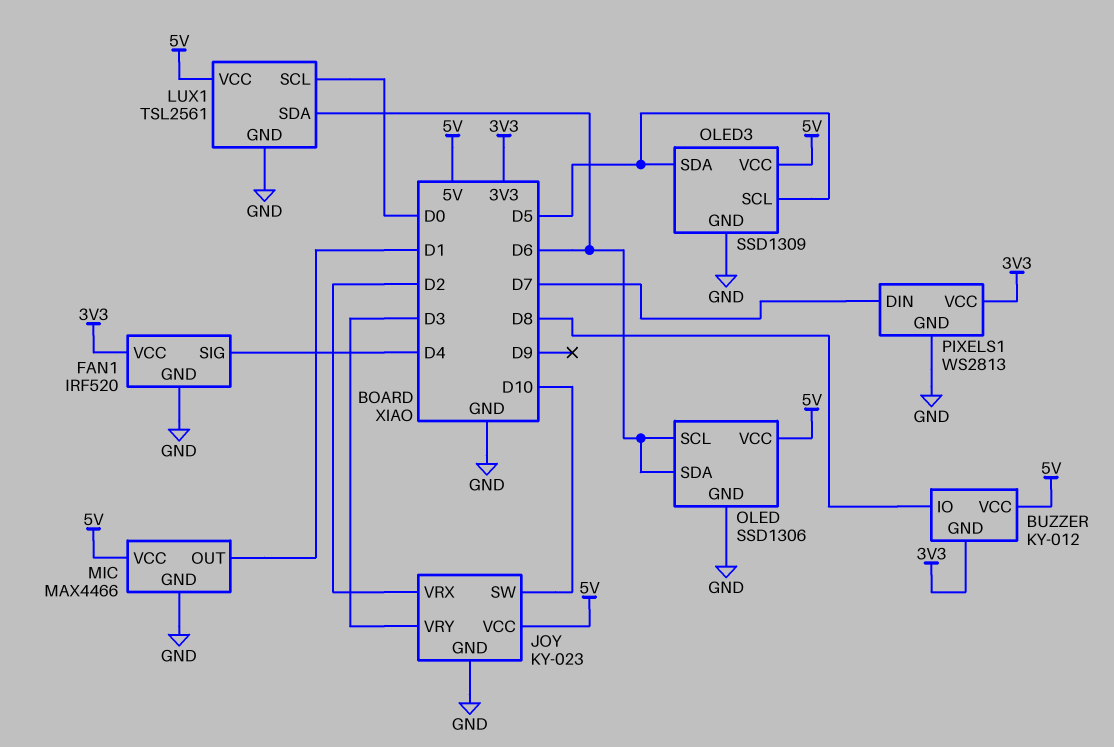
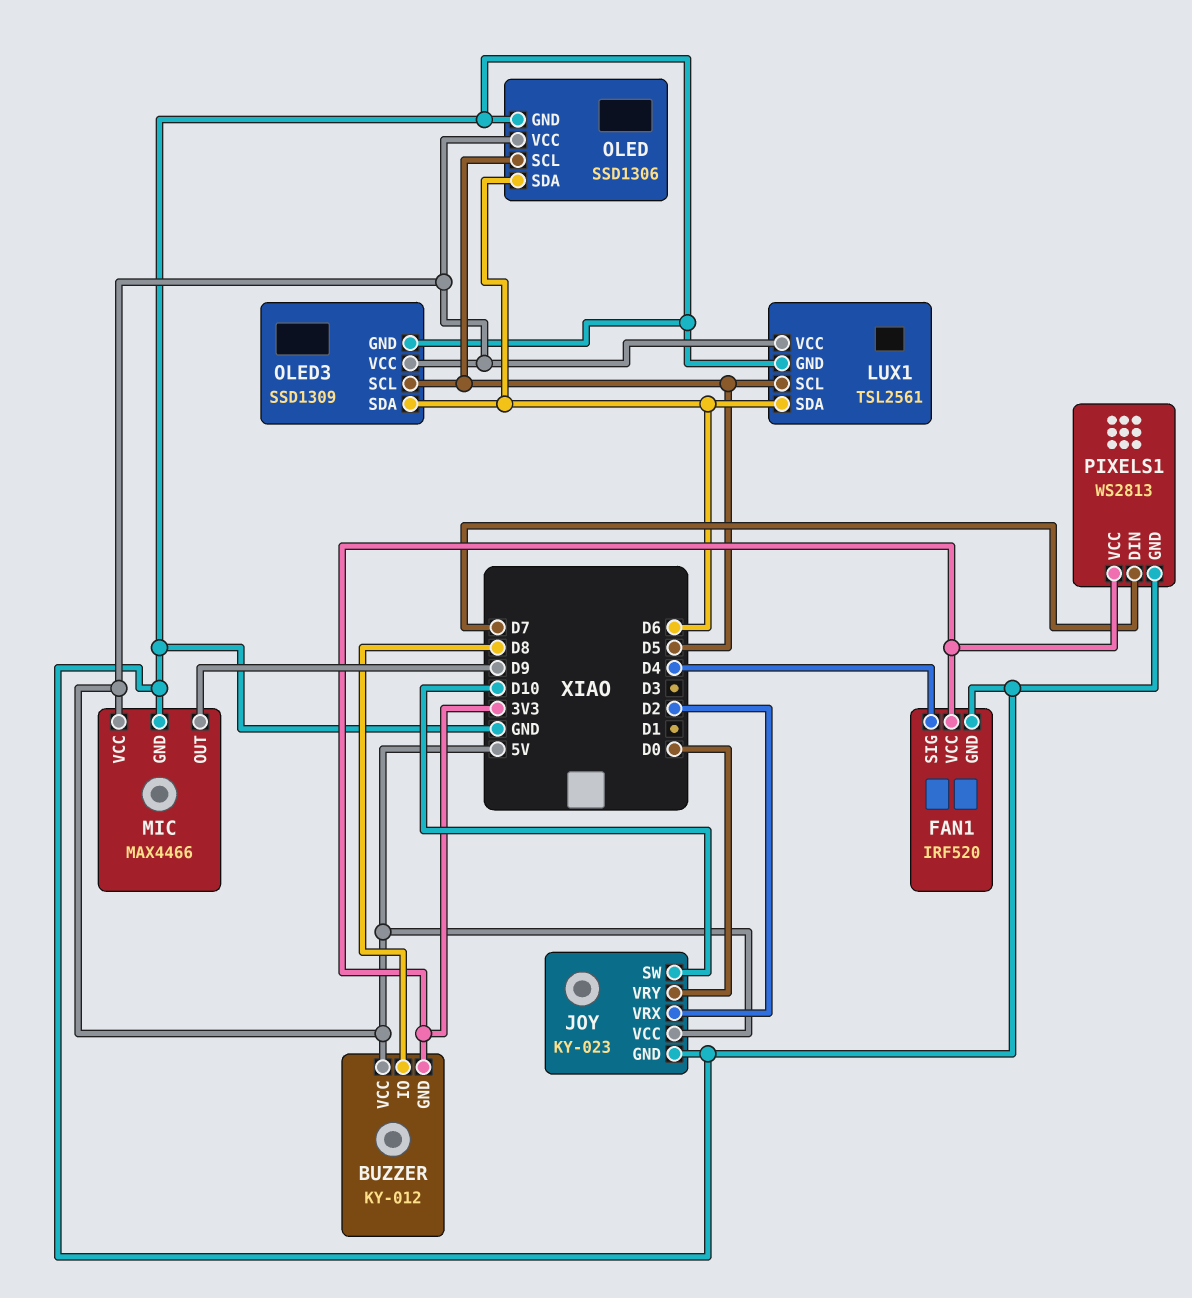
JOY pin VRY: D3 -> D0
LUX1 pin SCL: D0 -> D5
MIC pin OUT: D1 -> D9
OLED pin SCL: D6 -> D5
OLED3 pin SDA: D5 -> D6

